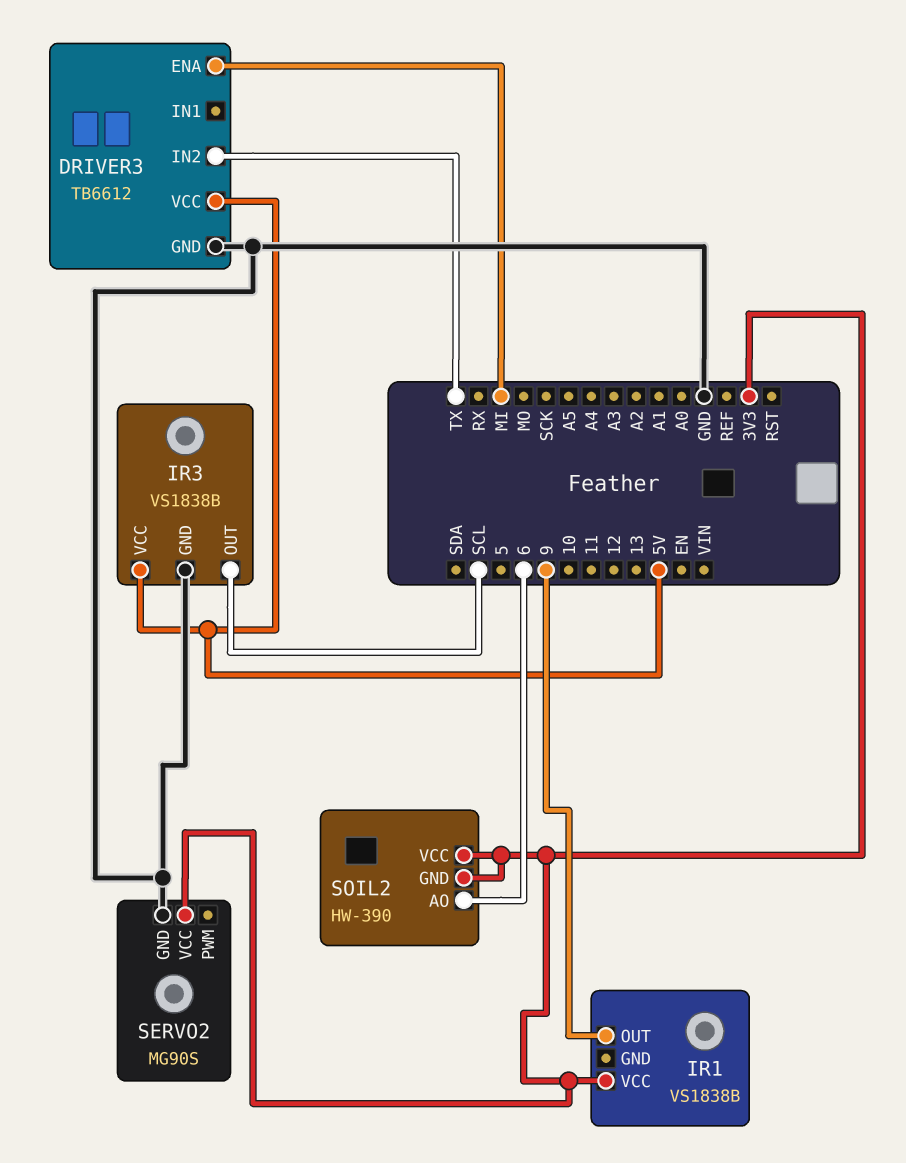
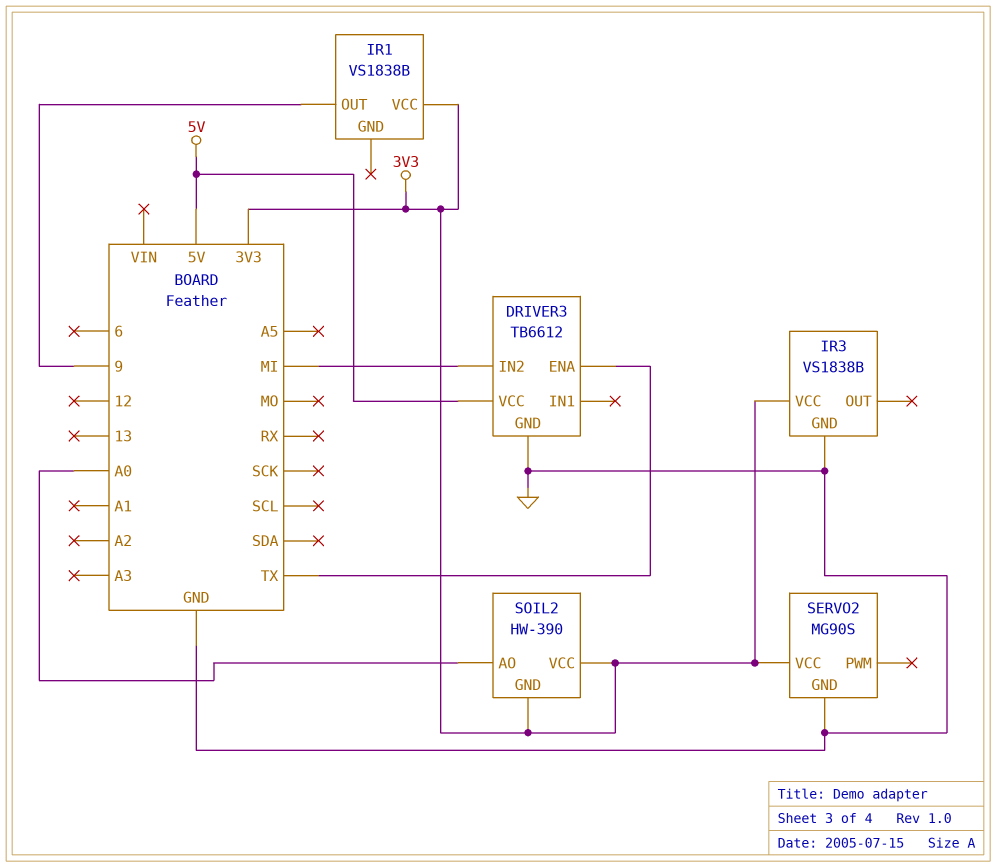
DRIVER3 pin ENA: MI -> TX
DRIVER3 pin IN2: TX -> MI
IR3 pin OUT: SCL -> none
IR3 pin VCC: 5V -> 3V3
SOIL2 pin AO: 6 -> A0

